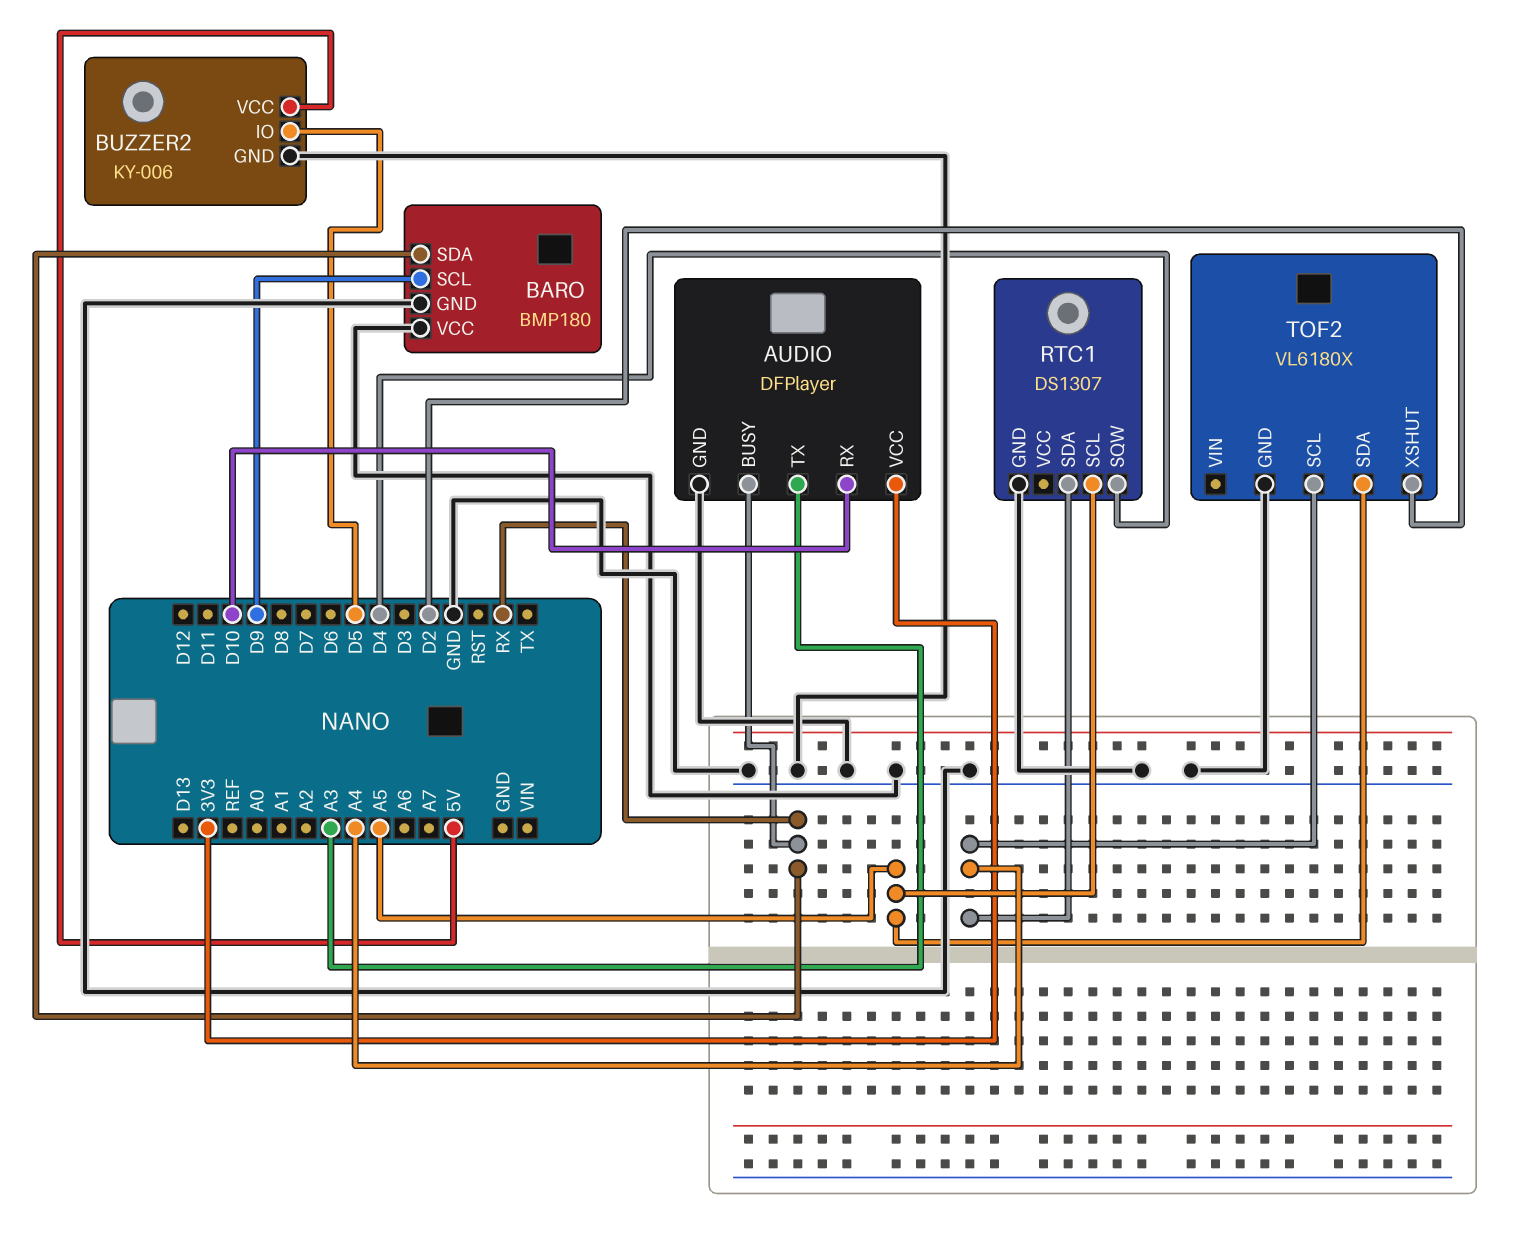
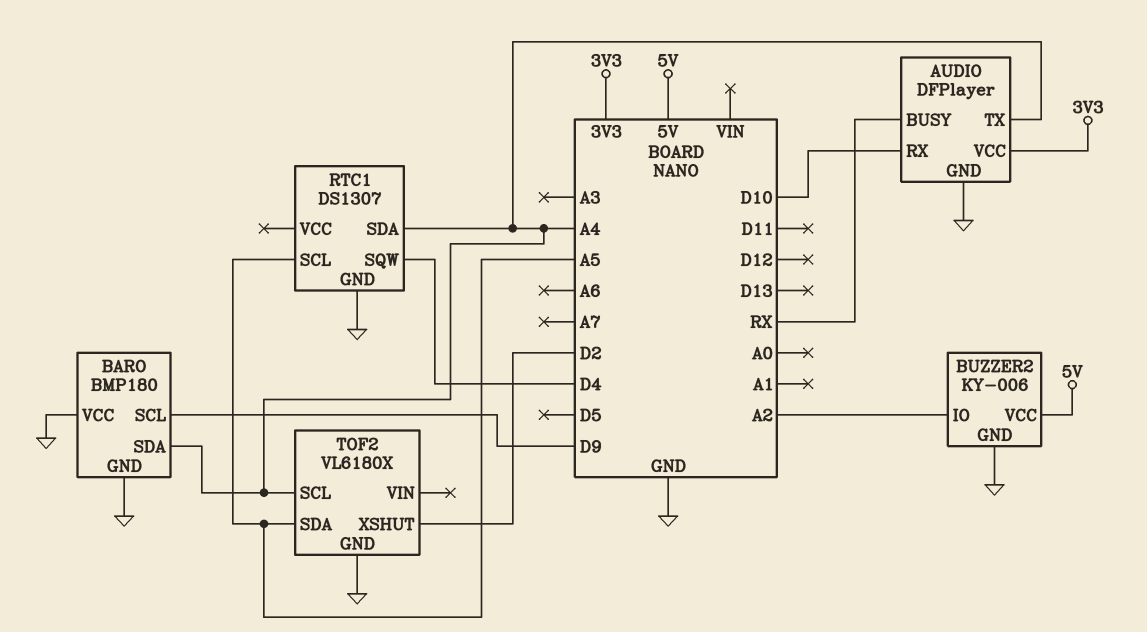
AUDIO pin TX: A3 -> A4
BARO pin SDA: RX -> A4
BUZZER2 pin IO: D5 -> A2

